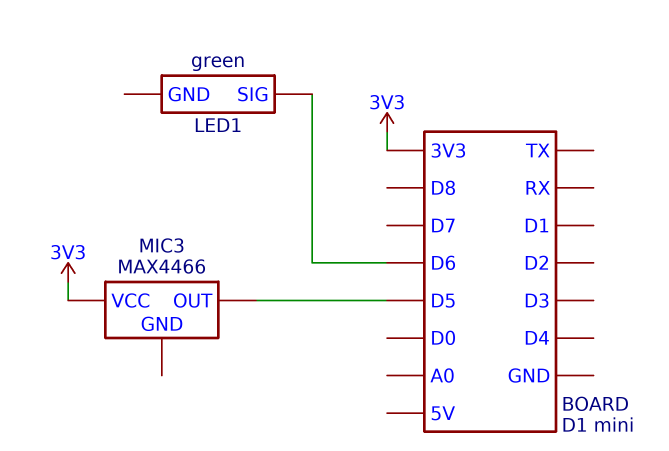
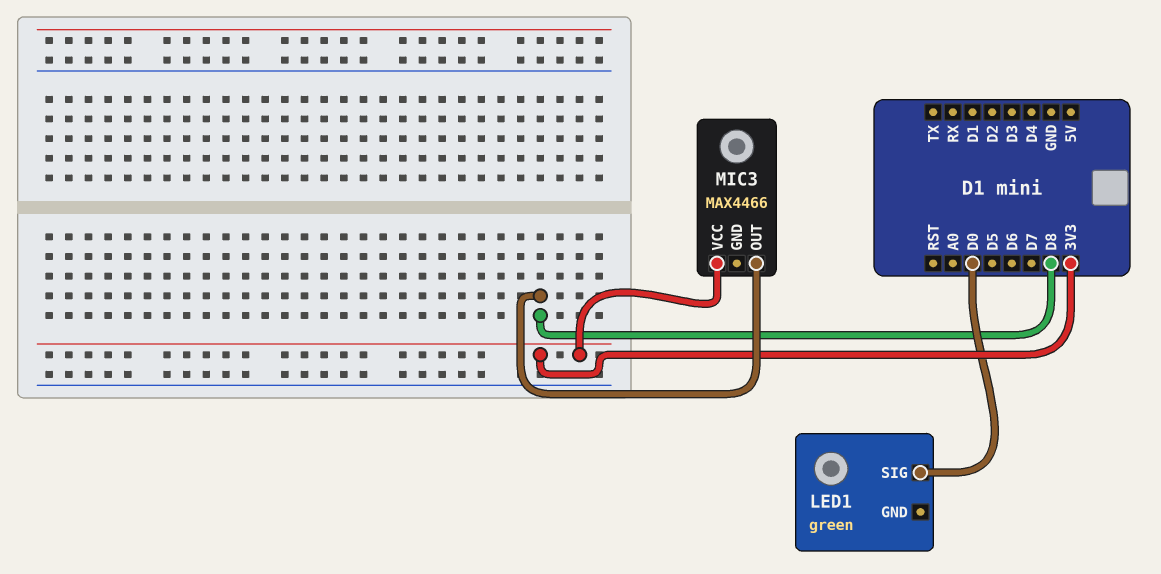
LED1 pin SIG: D6 -> D0
MIC3 pin OUT: D5 -> D8

